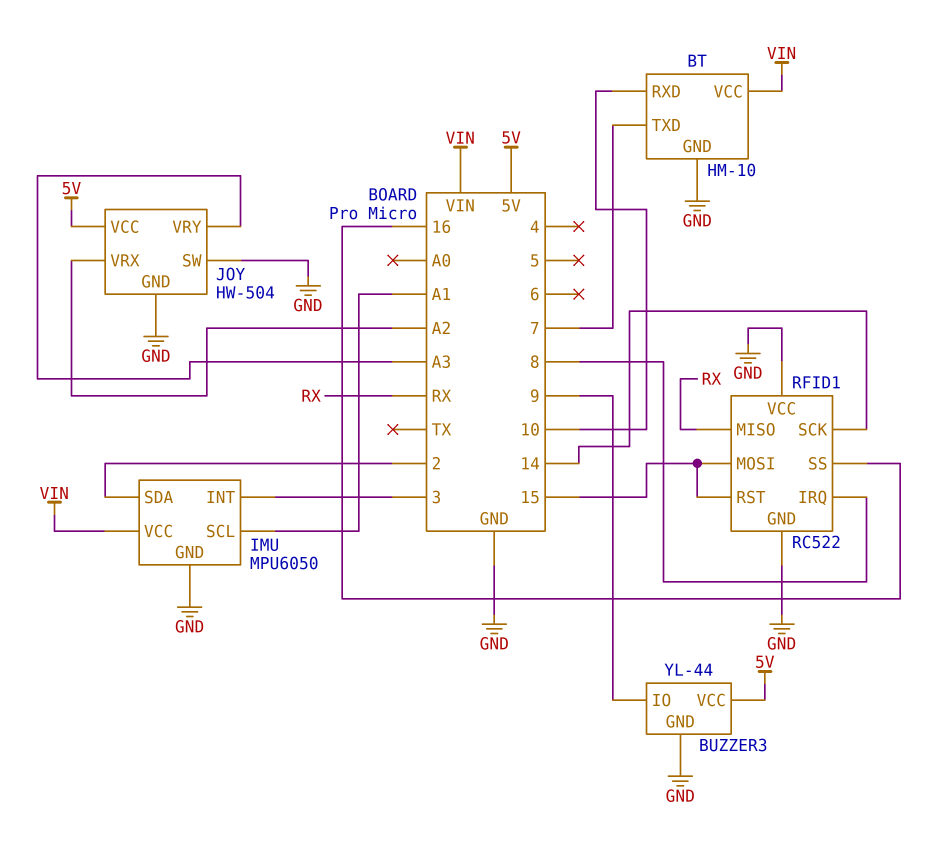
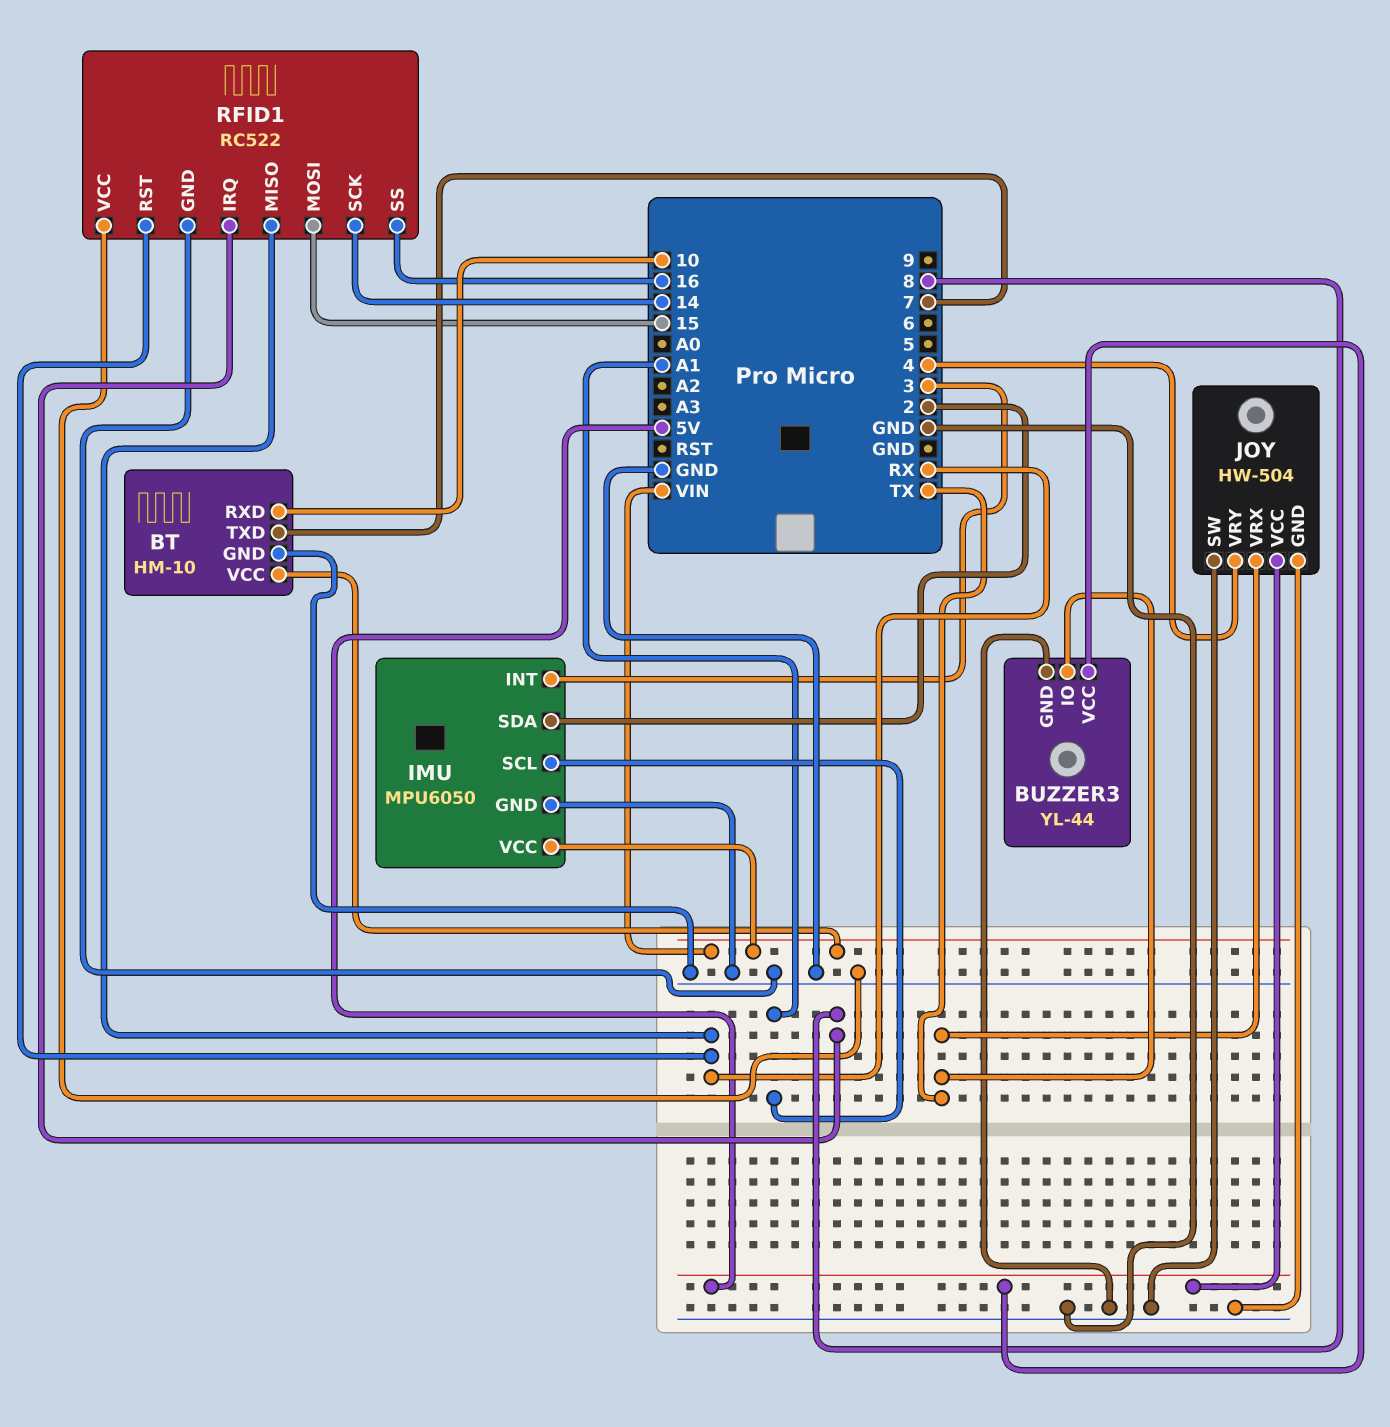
BUZZER3 pin IO: 9 -> TX
JOY pin VRX: A2 -> TX
JOY pin VRY: A3 -> 4
RFID1 pin RST: 15 -> RX

